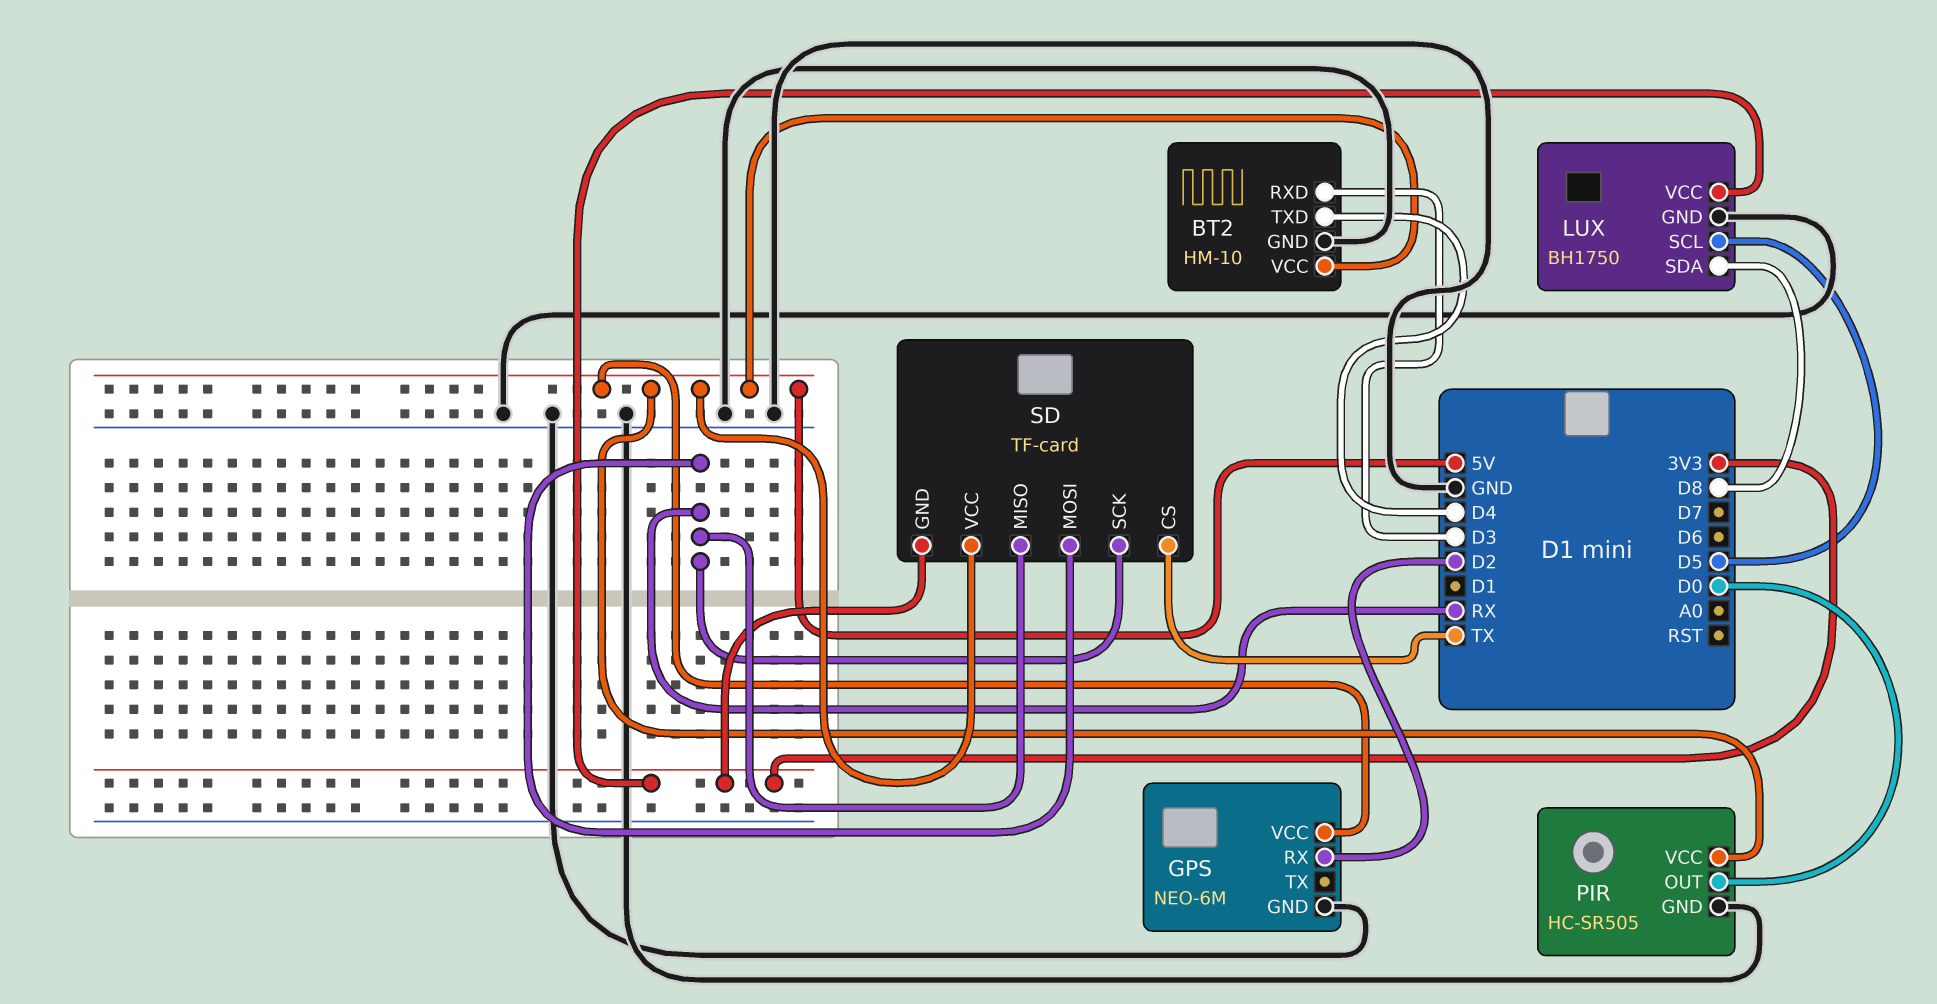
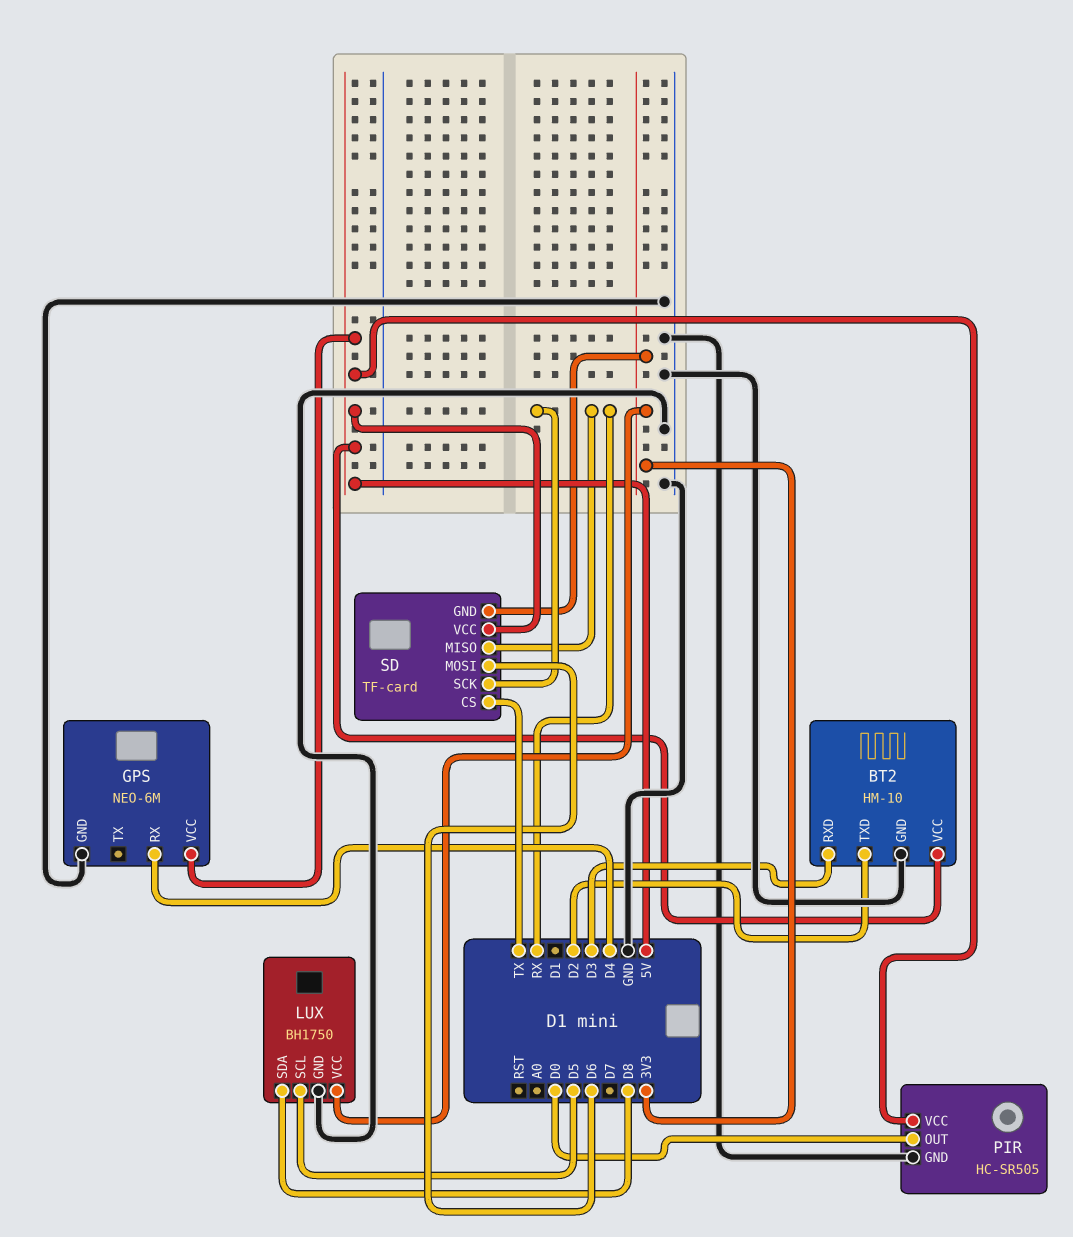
BT2 pin TXD: D4 -> D2
GPS pin RX: D2 -> D4
SD pin MOSI: RX -> D6

